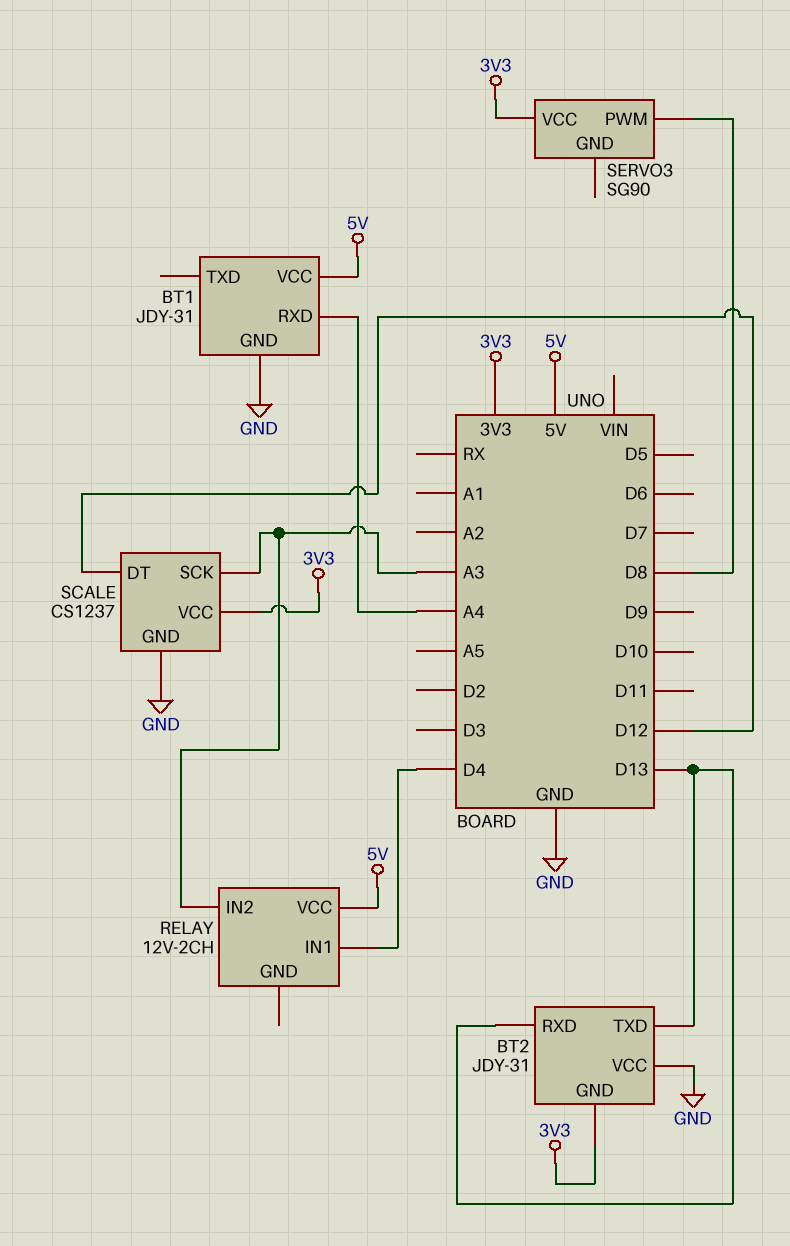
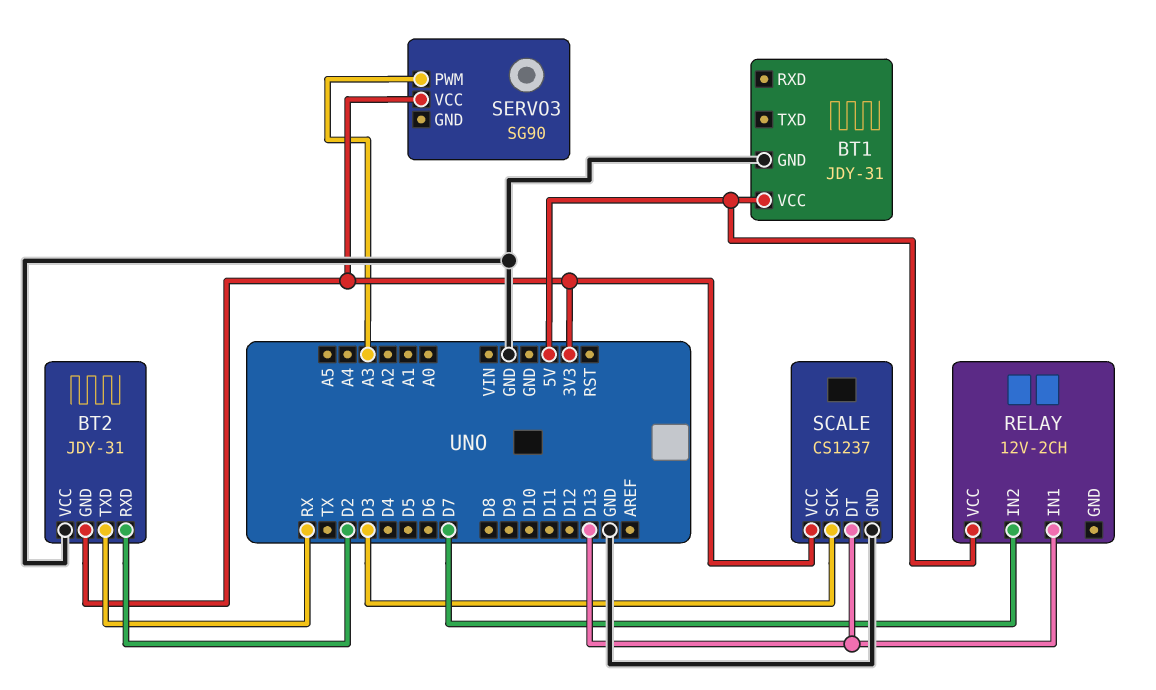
BT1 pin RXD: A4 -> none
BT2 pin RXD: D13 -> D2
BT2 pin TXD: D13 -> RX
RELAY pin IN1: D4 -> D13
RELAY pin IN2: A3 -> D7
SCALE pin DT: D12 -> D13
SCALE pin SCK: A3 -> D3
SERVO3 pin PWM: D8 -> A3

